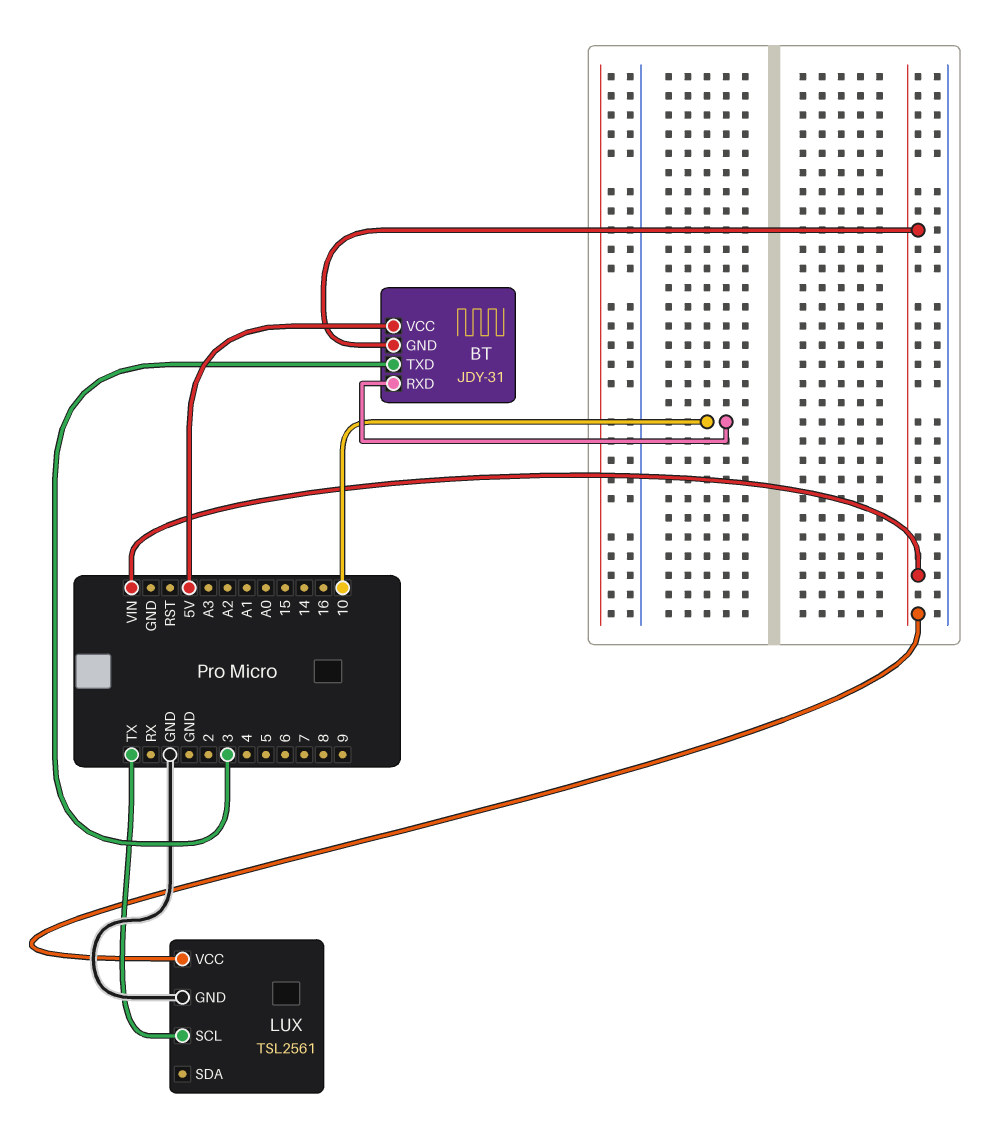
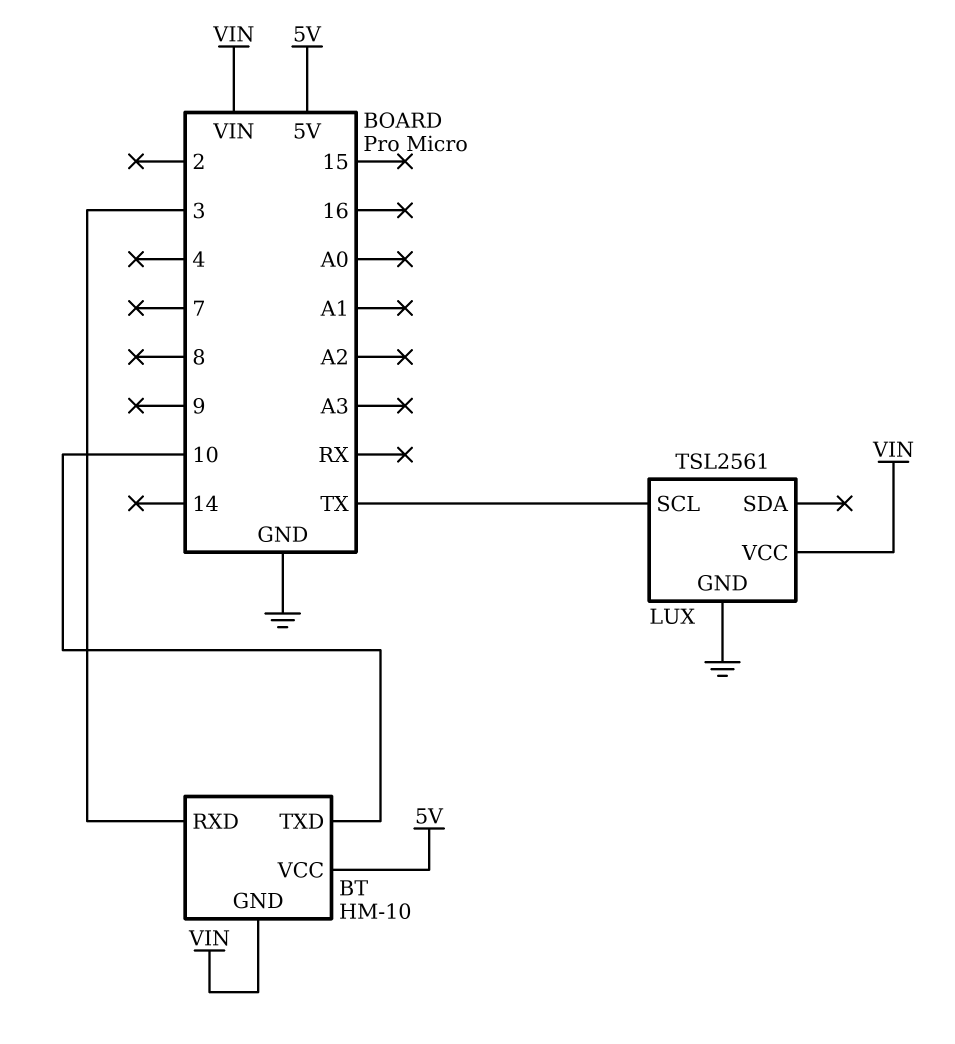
BT: JDY-31 -> HM-10
BT pin RXD: 10 -> 3
BT pin TXD: 3 -> 10

